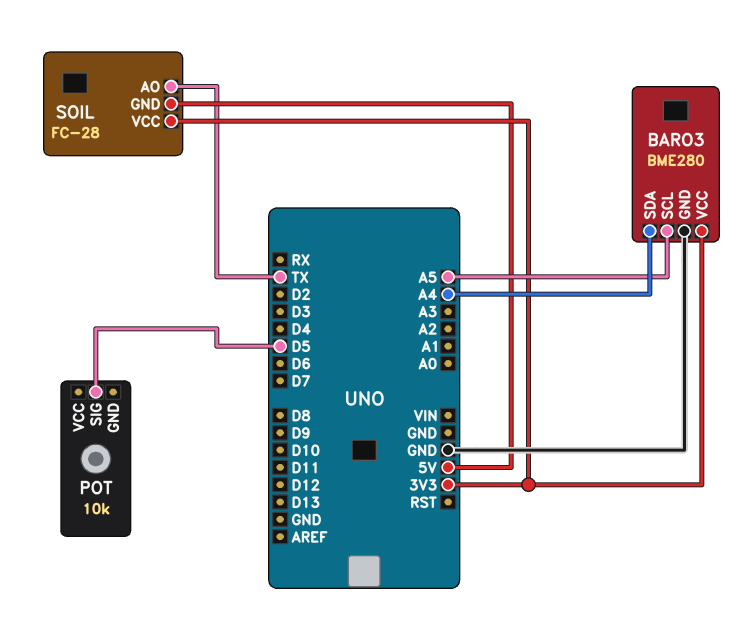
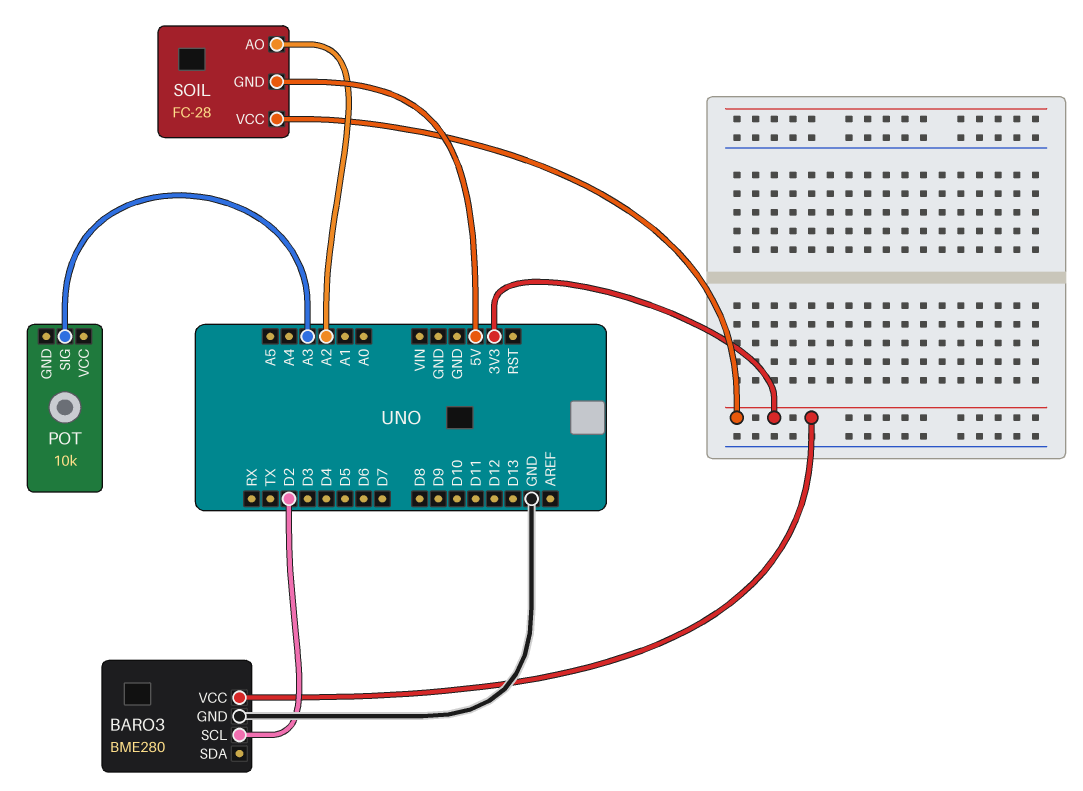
BARO3 pin SCL: A5 -> D2
BARO3 pin SDA: A4 -> none
POT pin SIG: D5 -> A3
SOIL pin AO: TX -> A2

